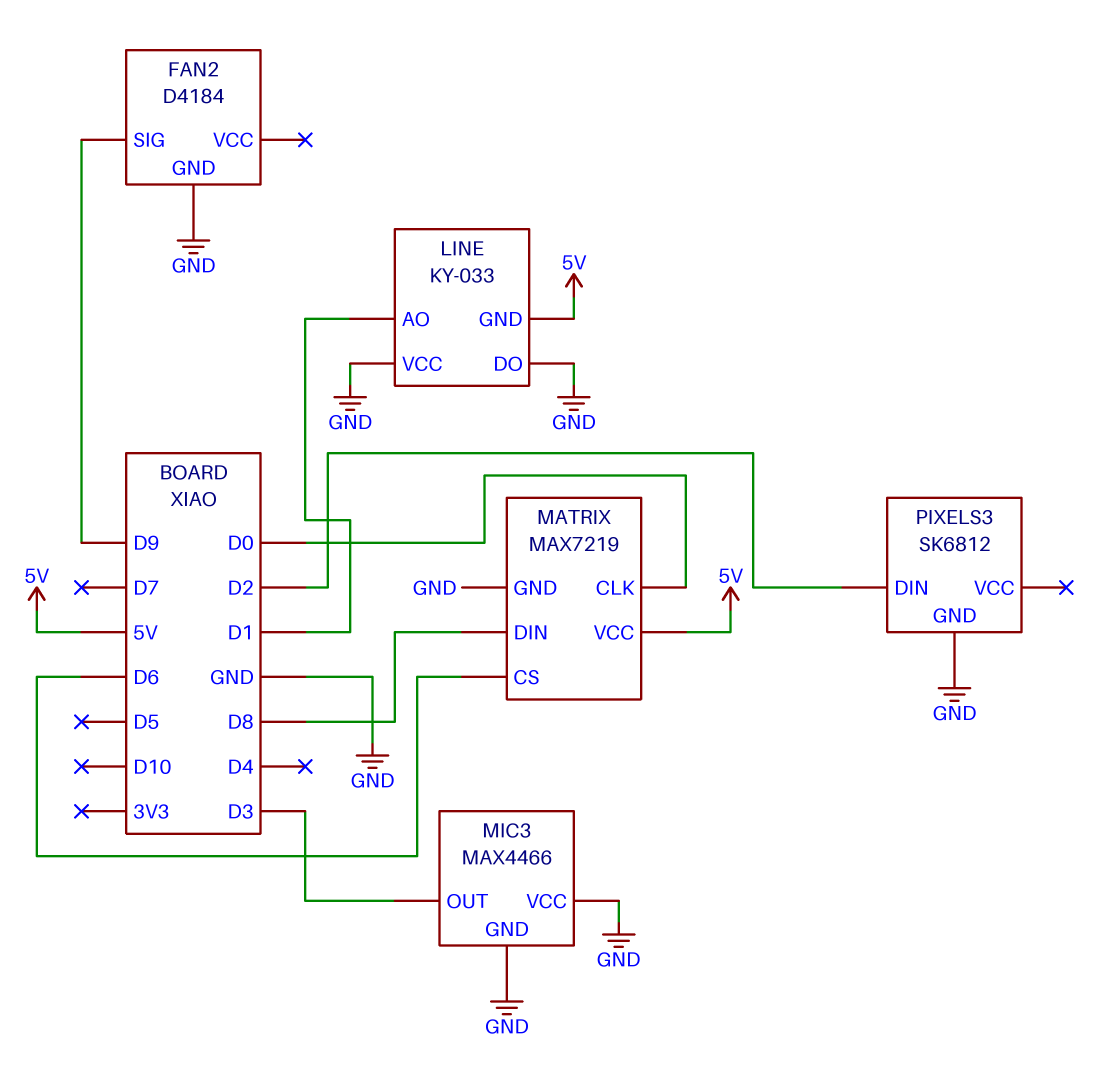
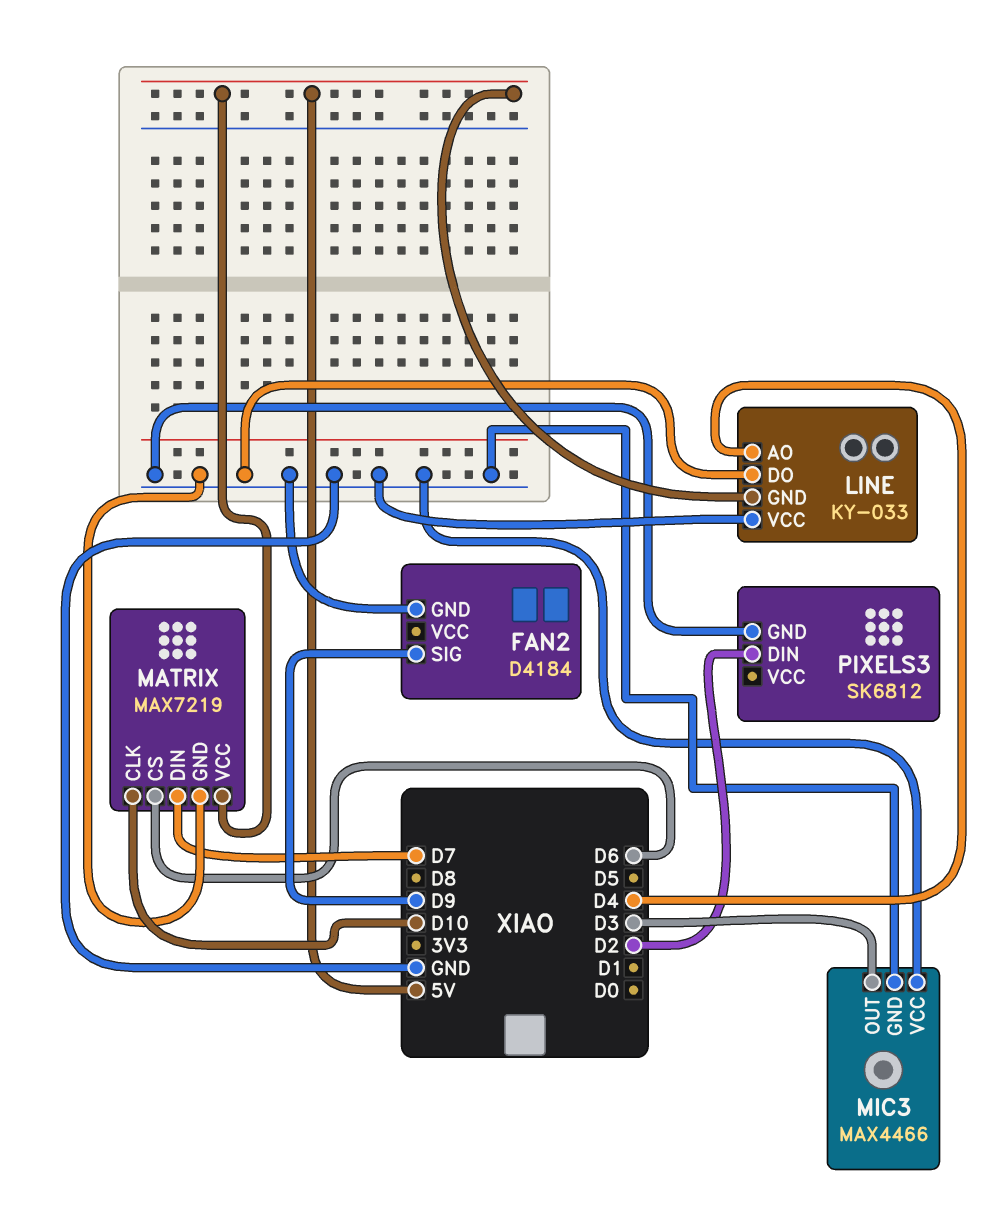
LINE pin AO: D1 -> D4
MATRIX pin CLK: D0 -> D10
MATRIX pin DIN: D8 -> D7

